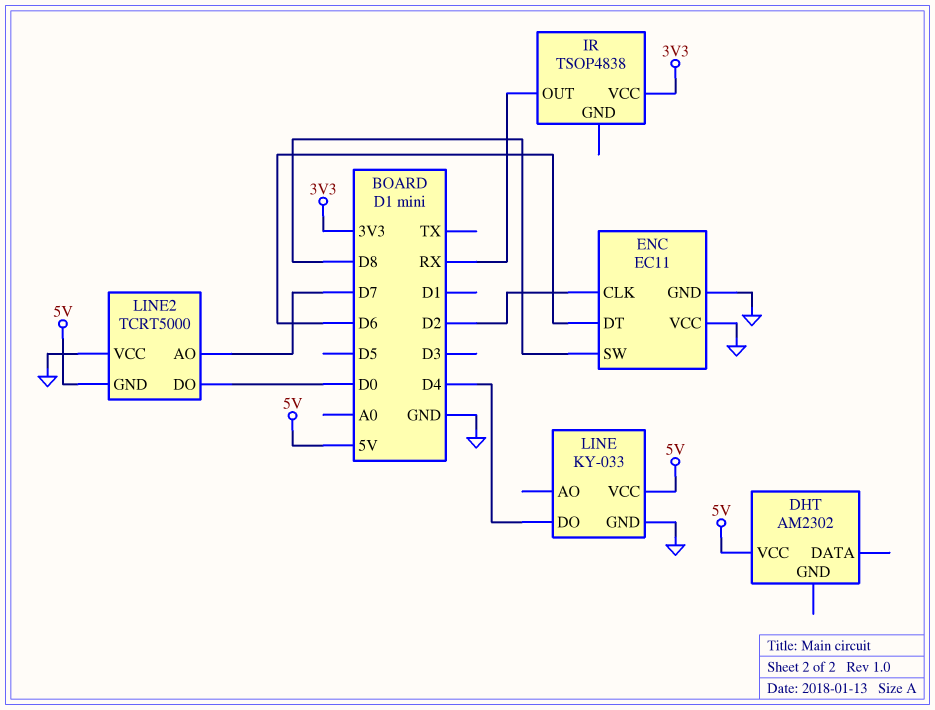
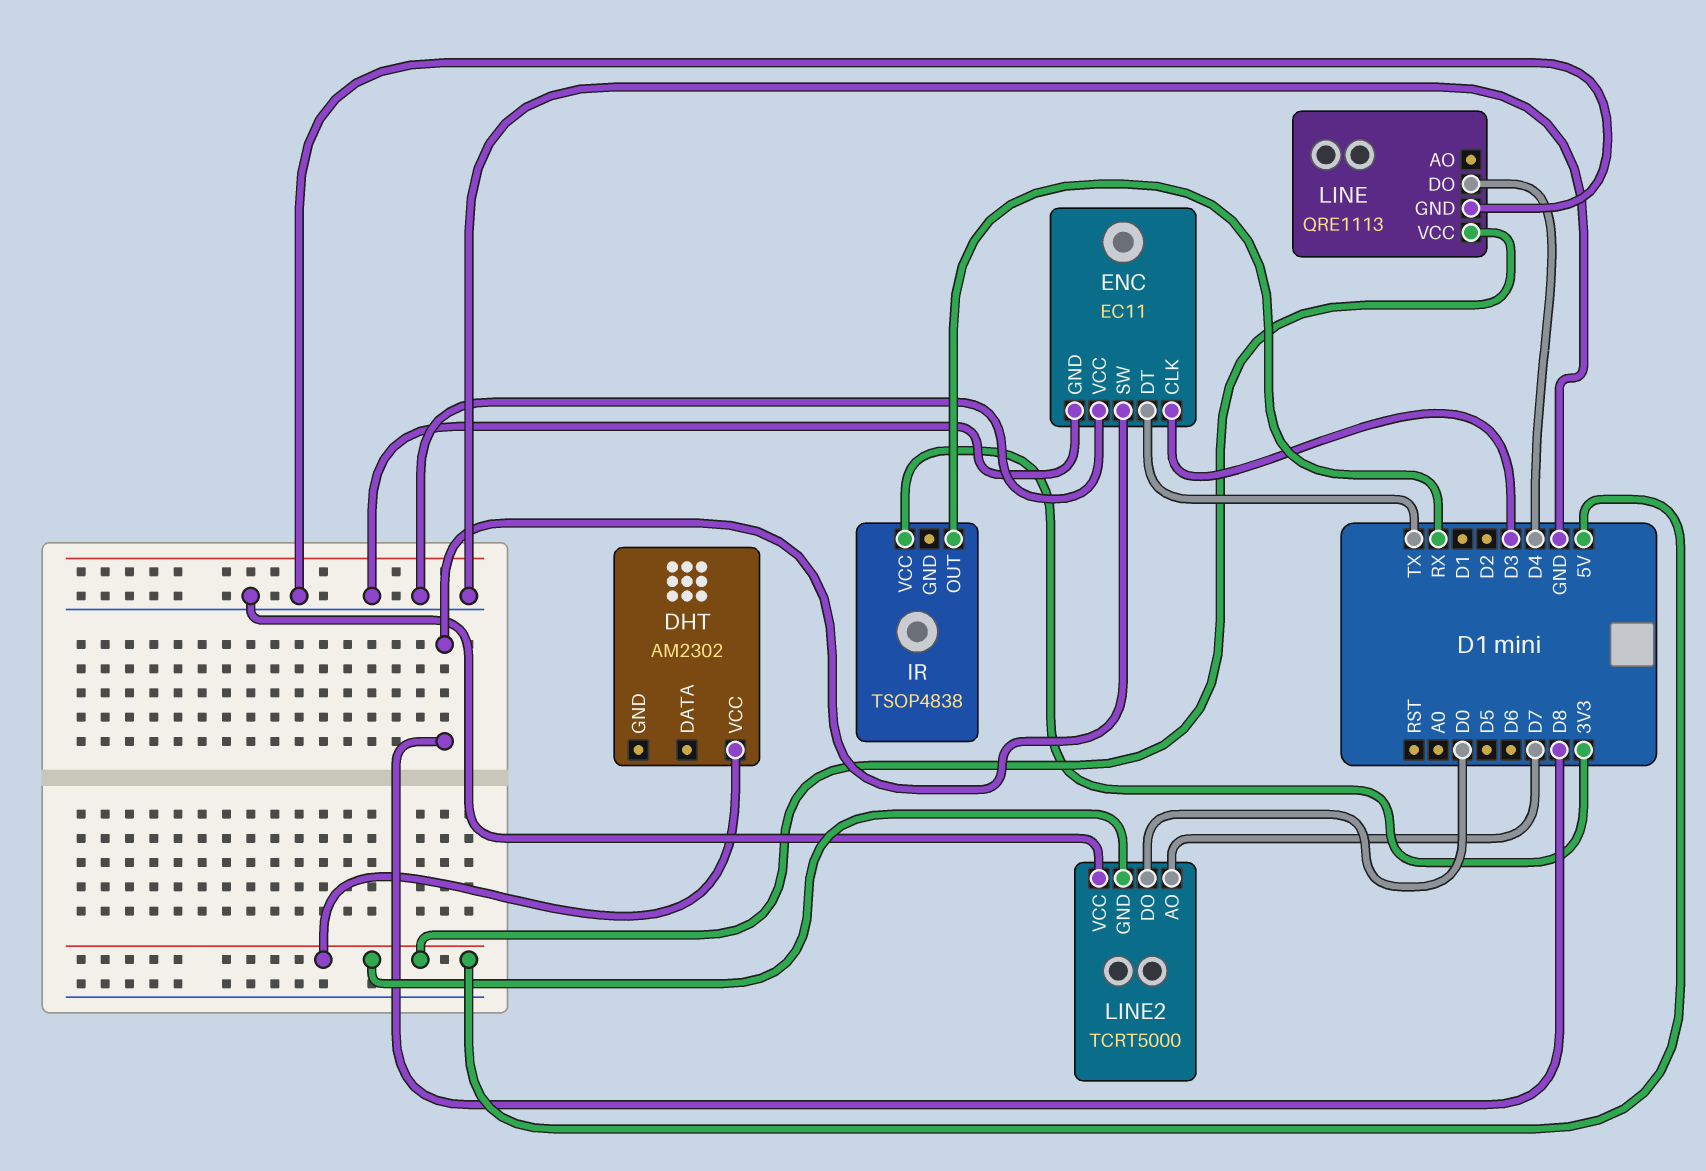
ENC pin CLK: D2 -> D3
ENC pin DT: D6 -> TX
LINE: KY-033 -> QRE1113

